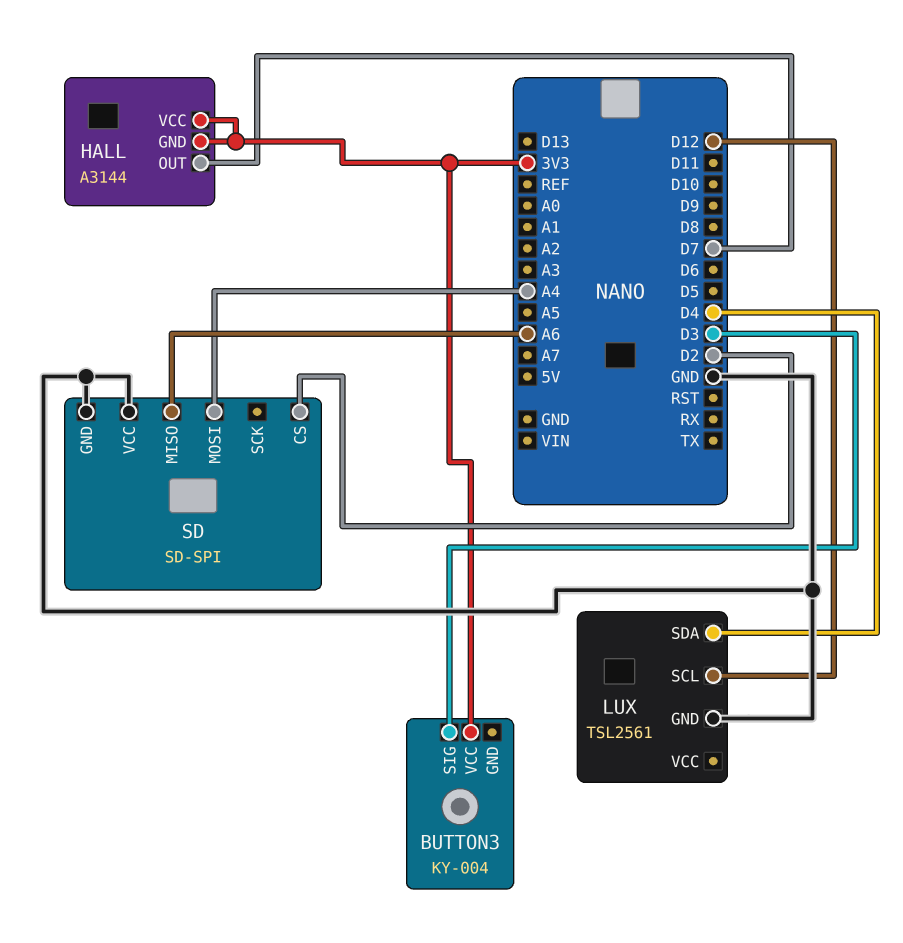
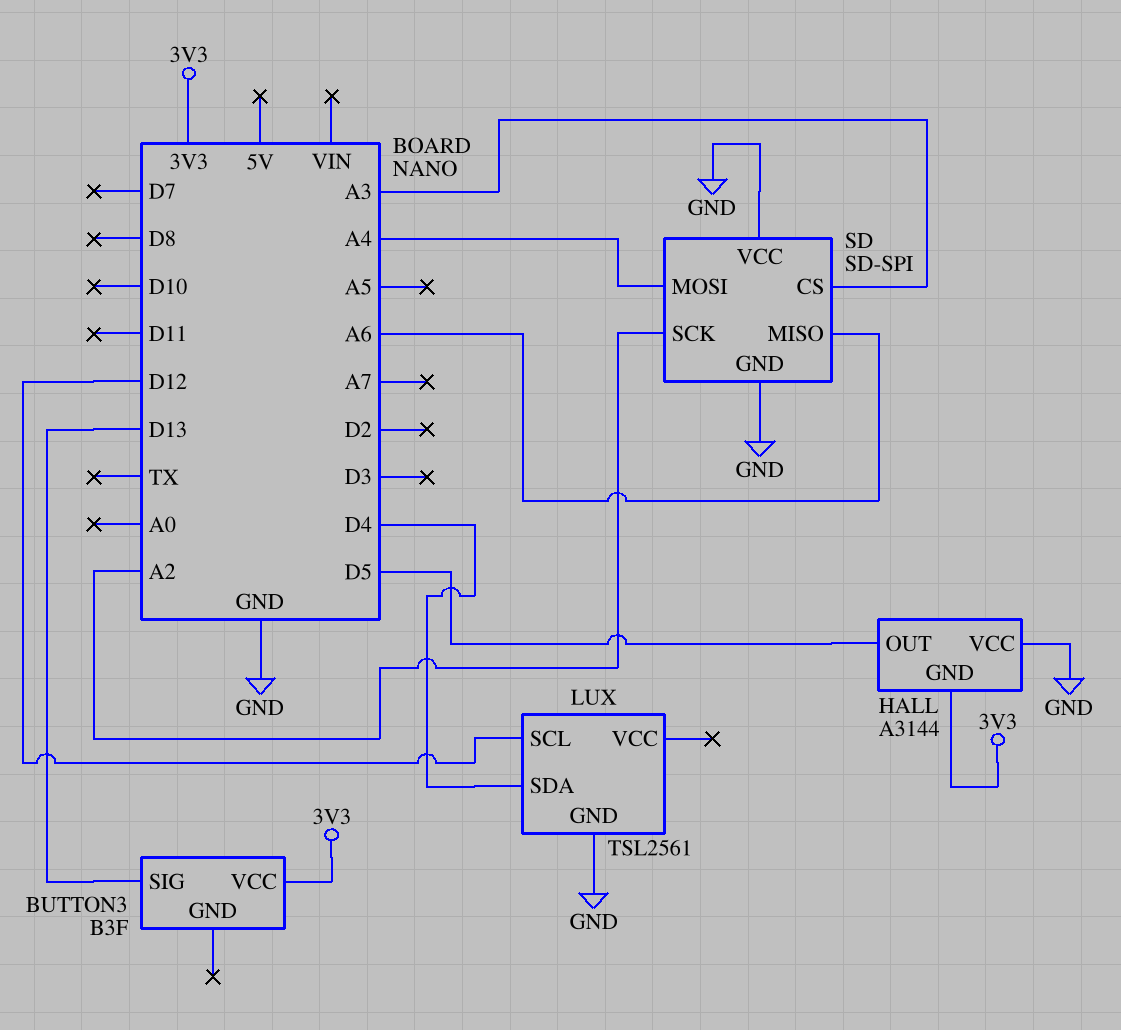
BUTTON3: KY-004 -> B3F
BUTTON3 pin SIG: D3 -> D13
HALL pin OUT: D7 -> D5
HALL pin VCC: 3V3 -> GND
SD pin CS: D2 -> A3
SD pin SCK: none -> A2

